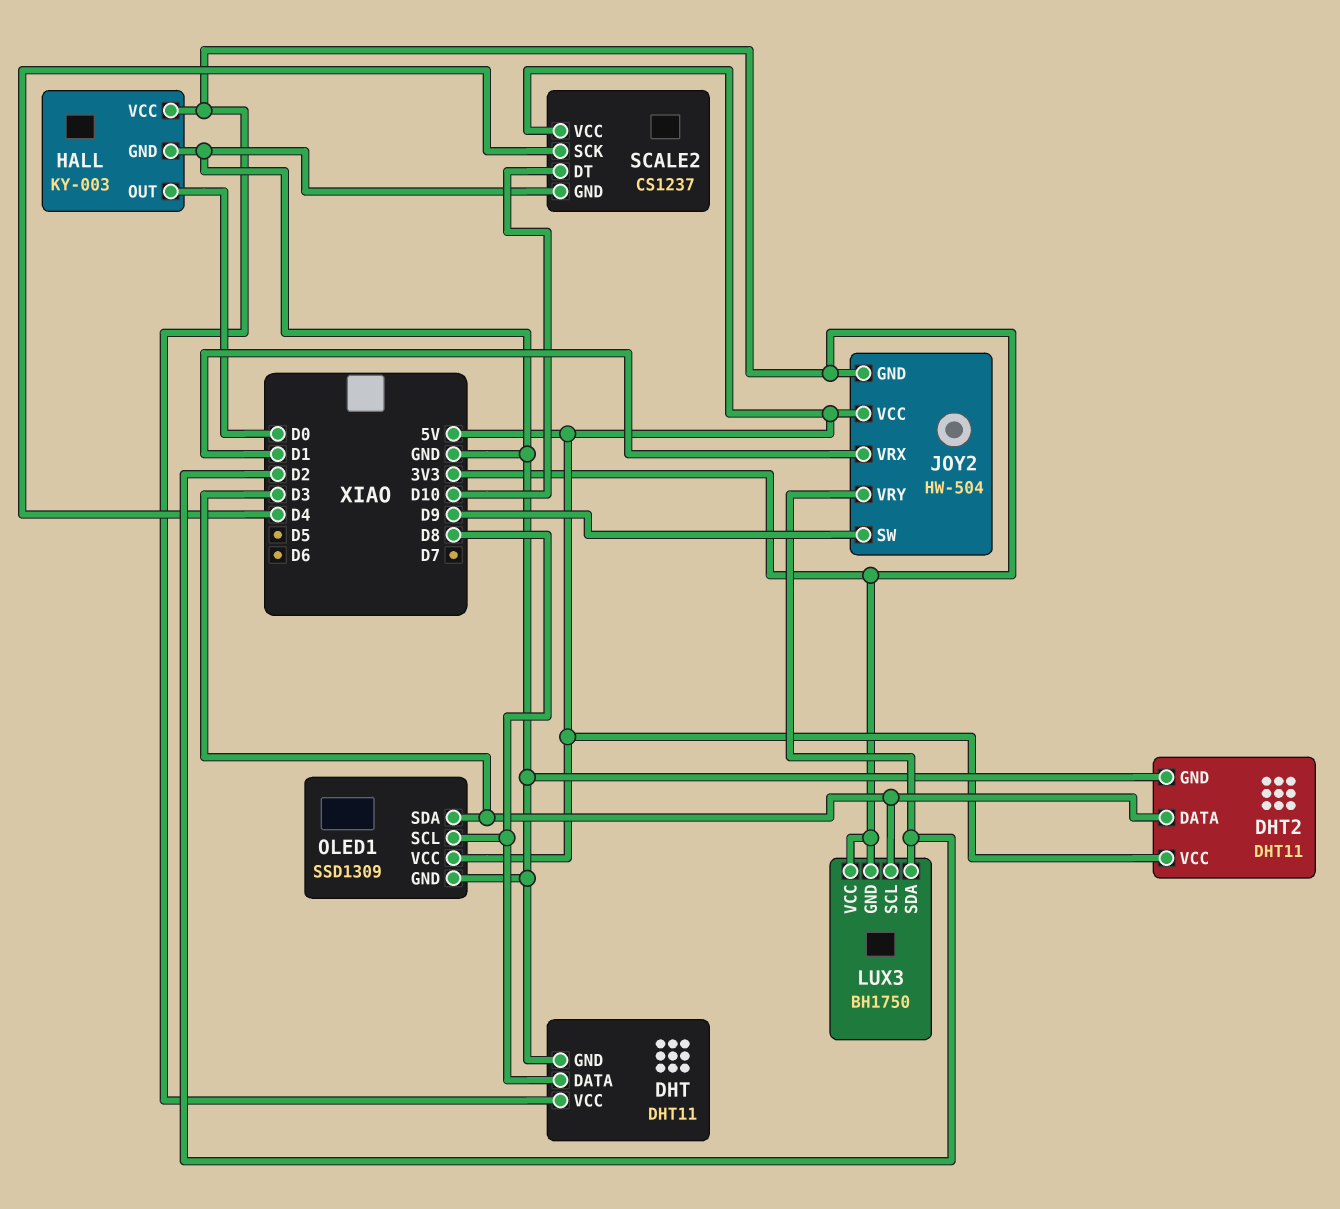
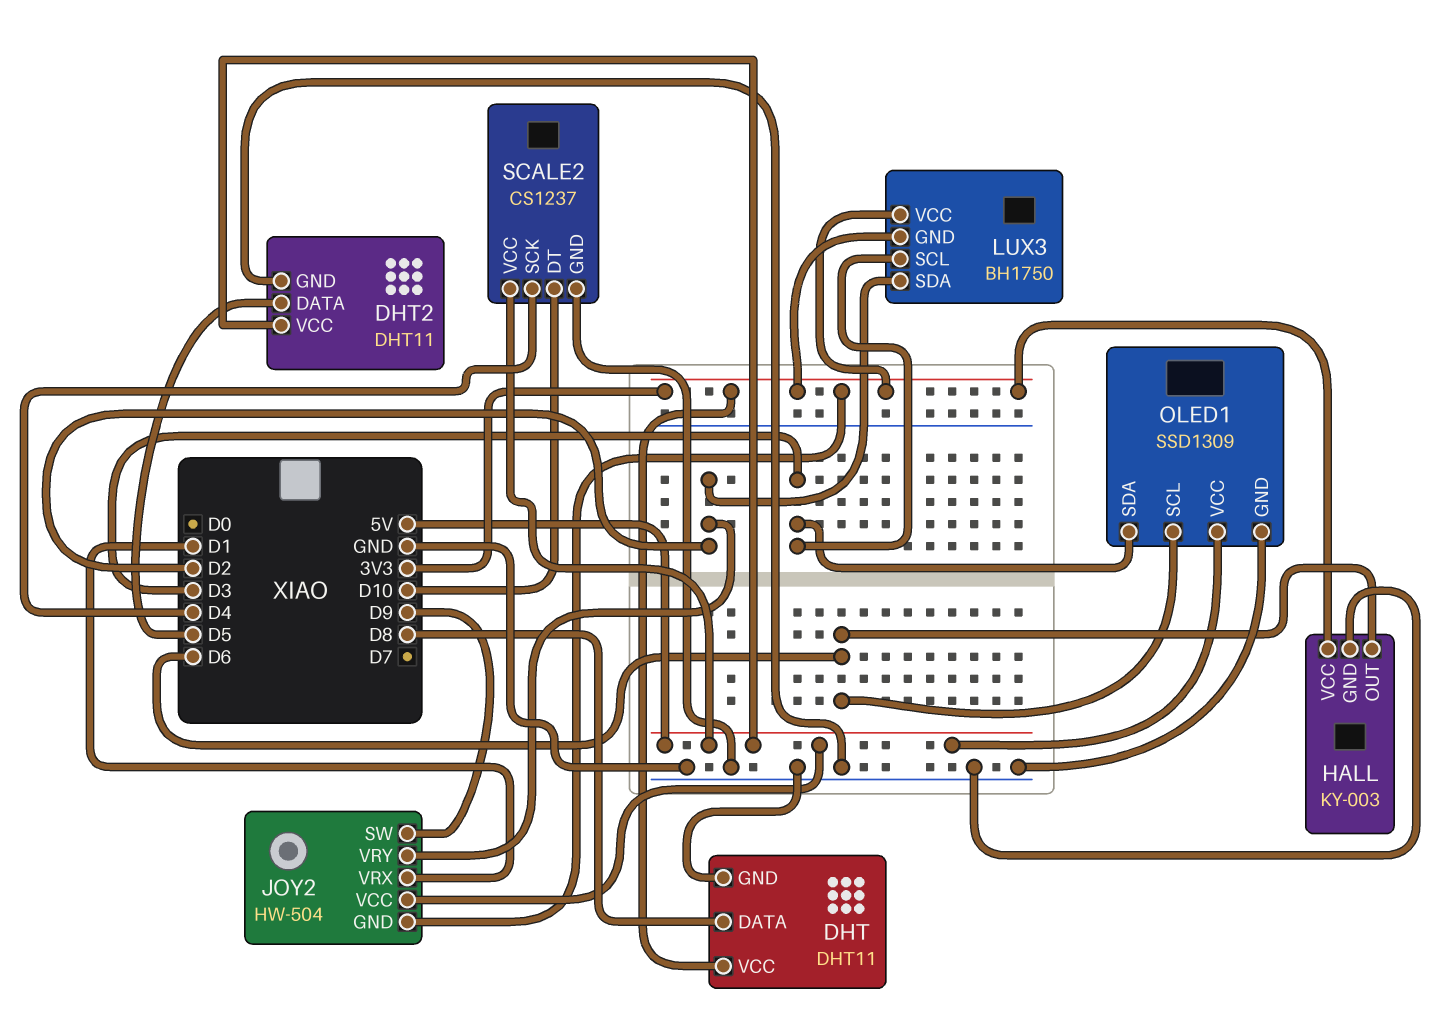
DHT2 pin DATA: D3 -> D5
HALL pin OUT: D0 -> D6
OLED1 pin SCL: D8 -> D6

